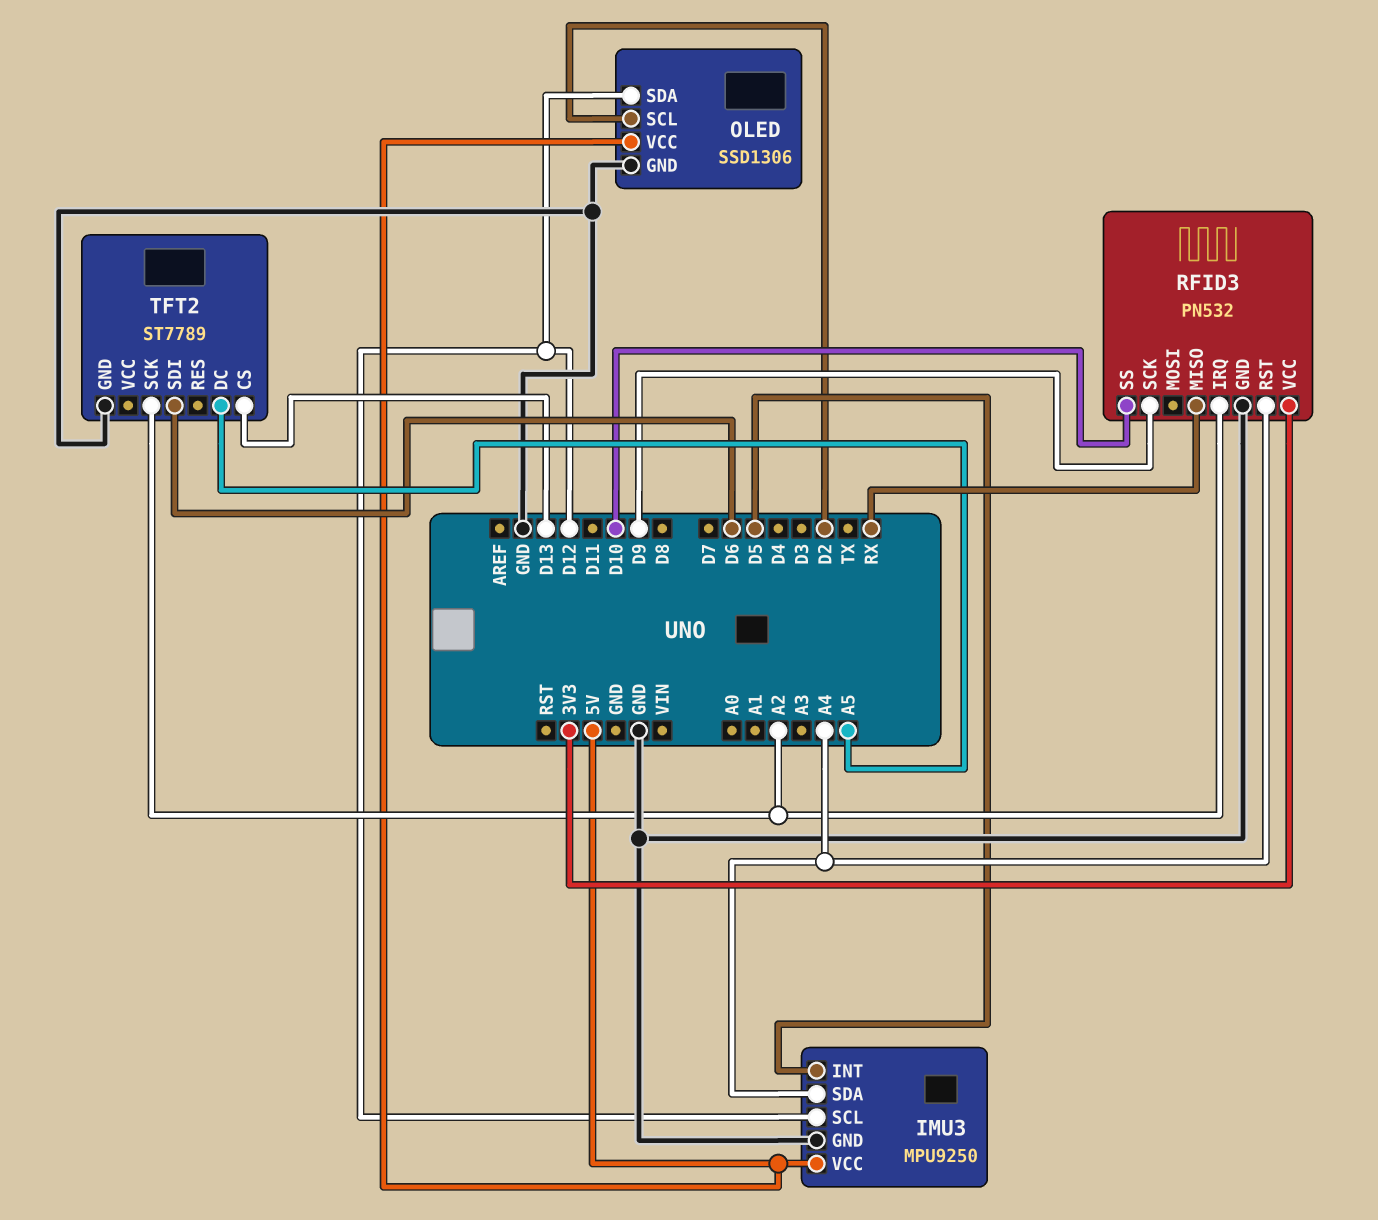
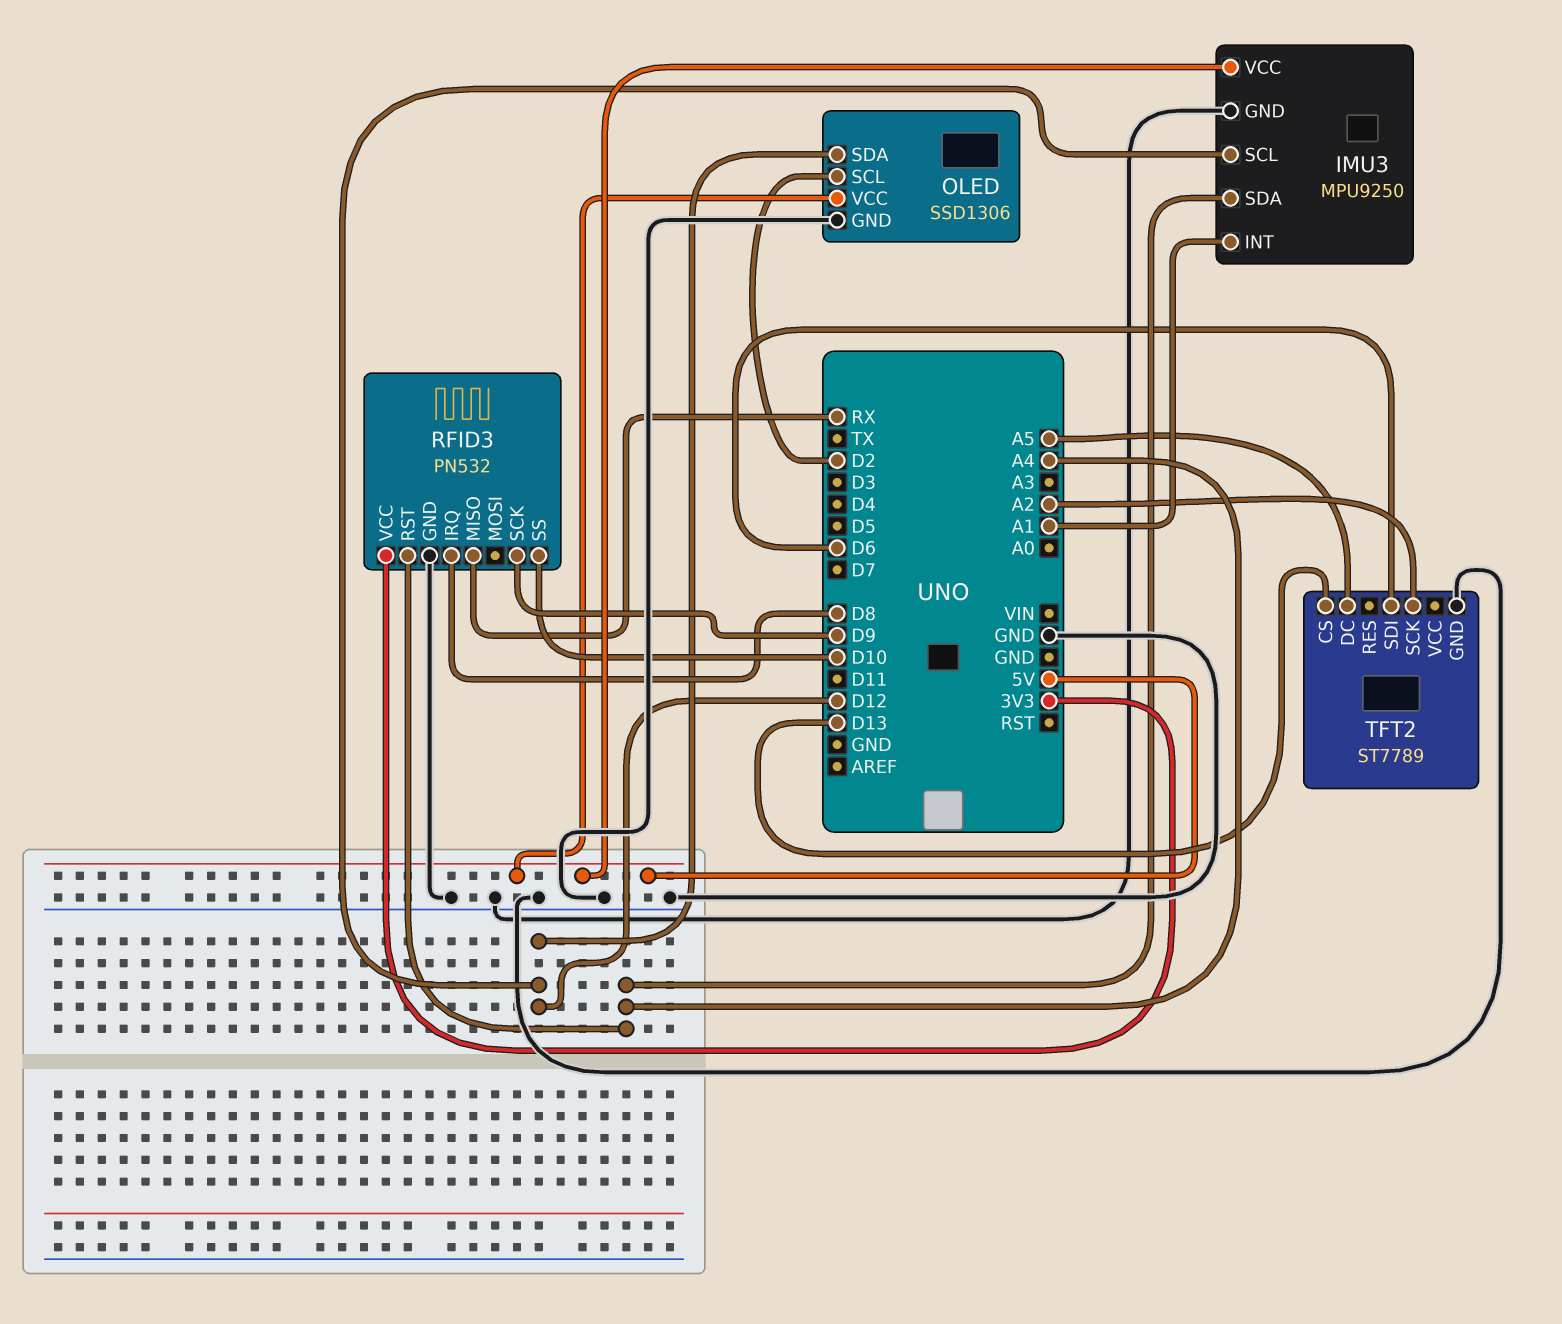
IMU3 pin INT: D5 -> A1
RFID3 pin IRQ: A2 -> D8

